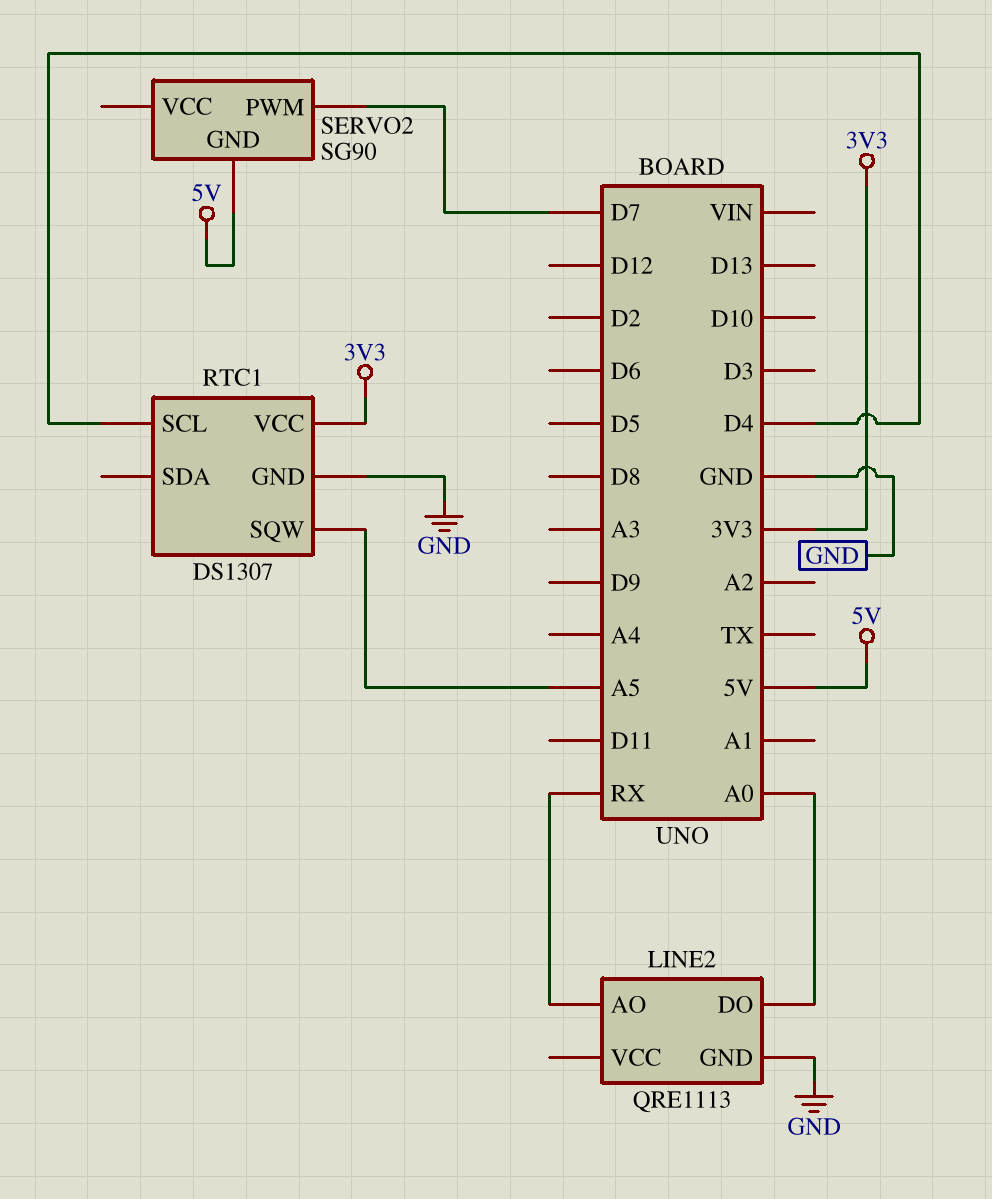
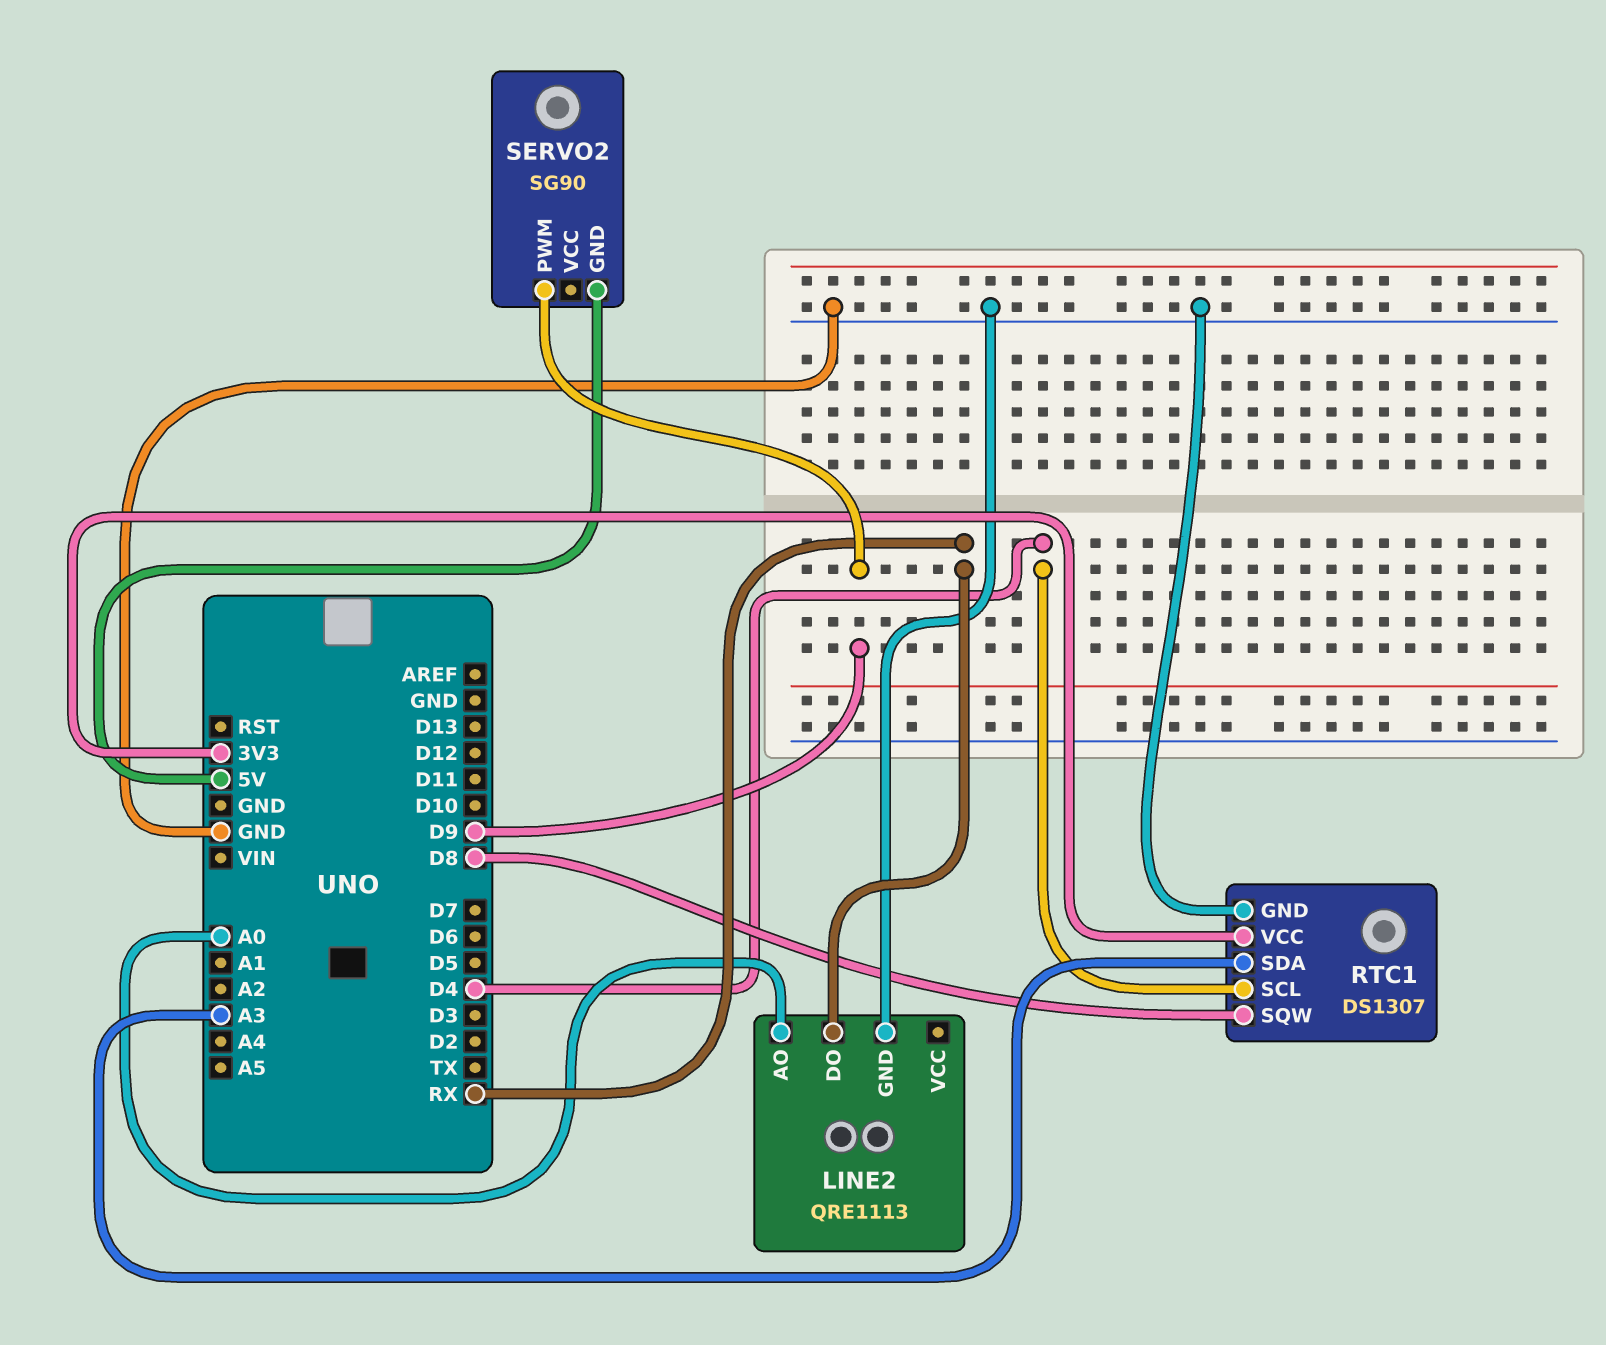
LINE2 pin AO: RX -> A0
LINE2 pin DO: A0 -> RX
RTC1 pin SDA: none -> A3
RTC1 pin SQW: A5 -> D8
SERVO2 pin PWM: D7 -> D9

